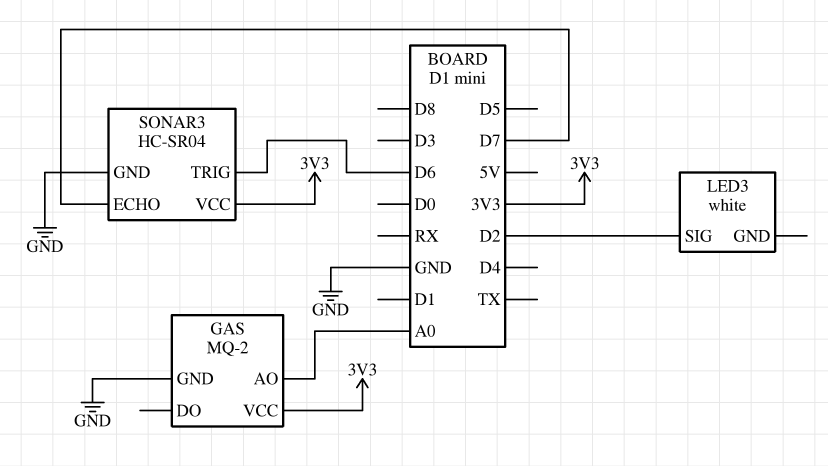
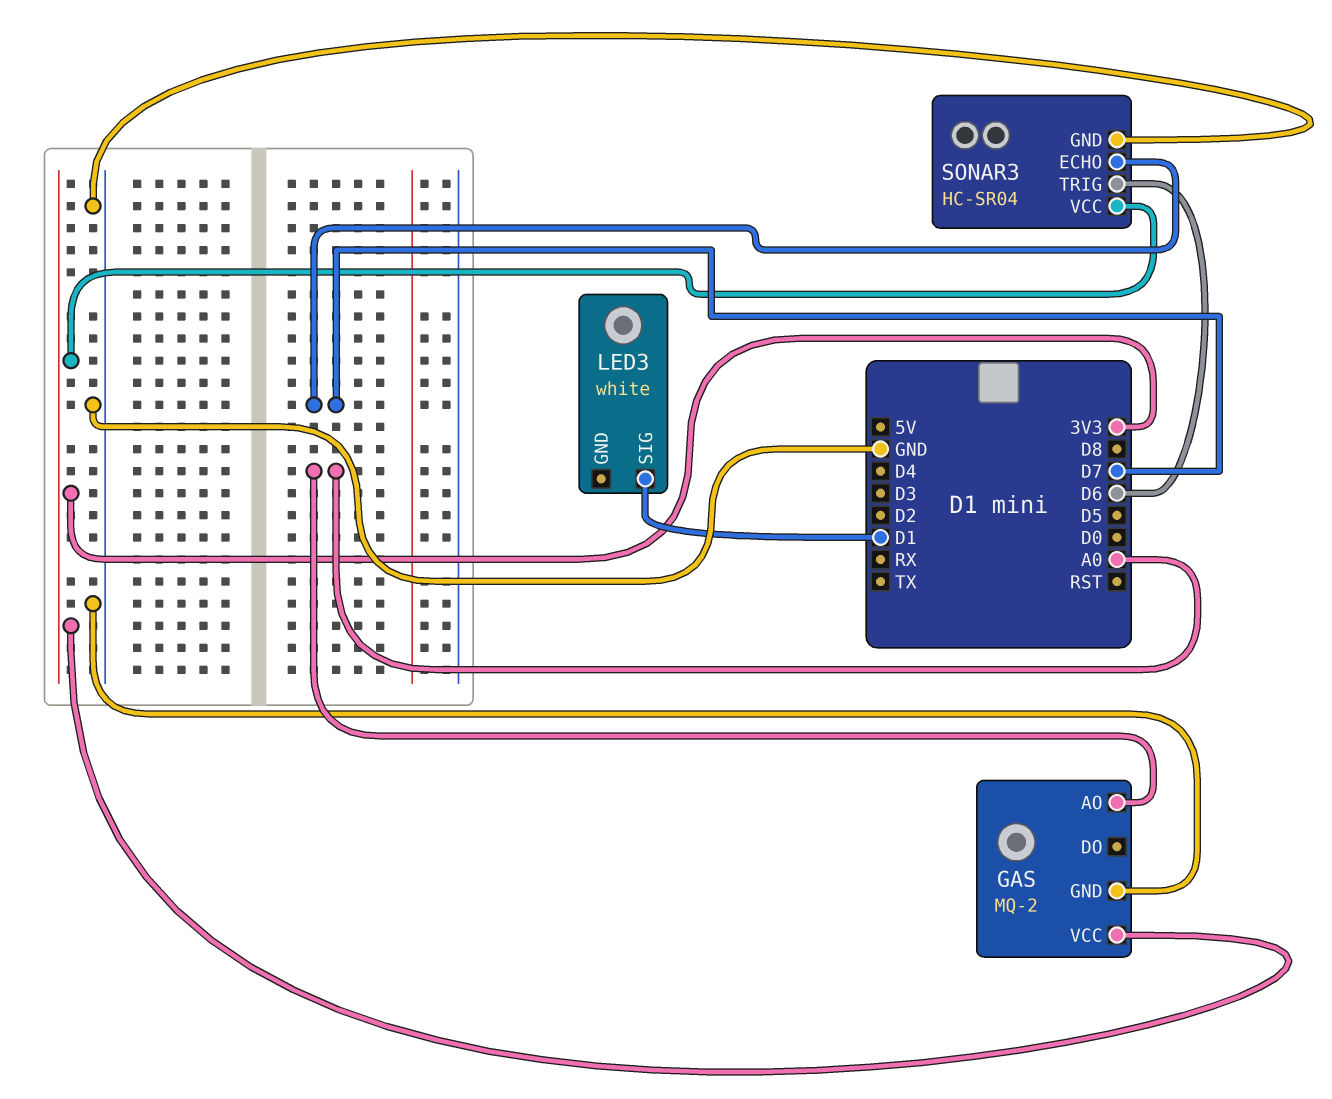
LED3 pin SIG: D2 -> D1

